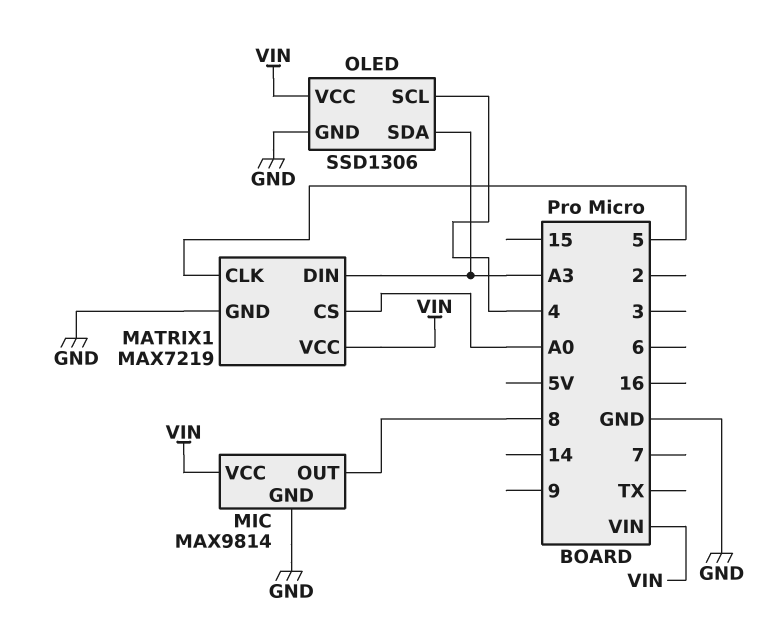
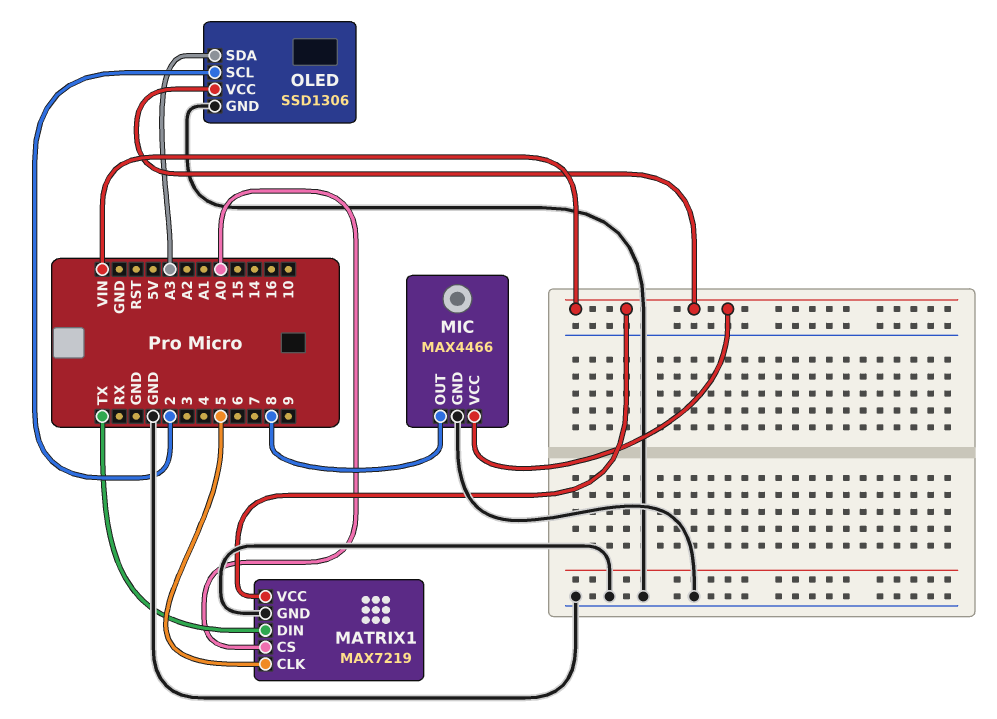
MATRIX1 pin DIN: A3 -> TX
MIC: MAX9814 -> MAX4466
OLED pin SCL: 4 -> 2

